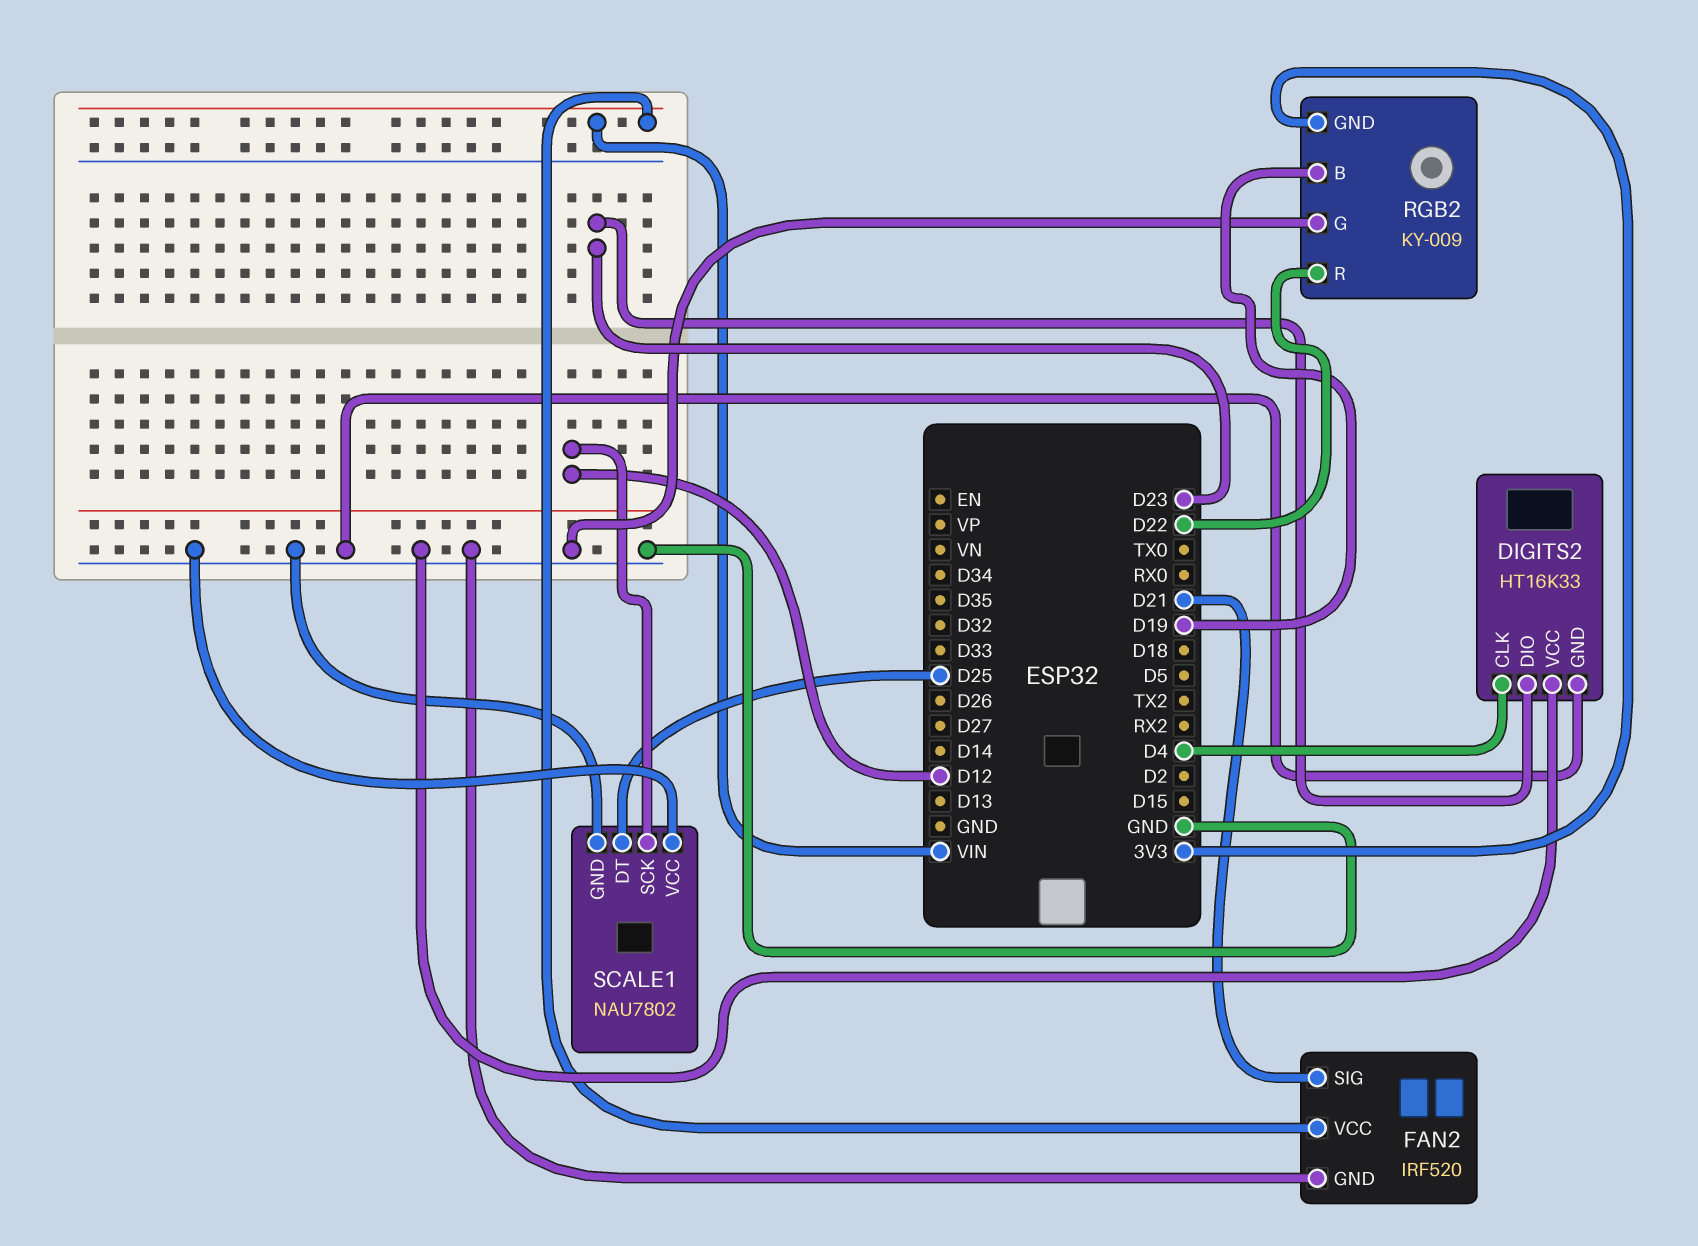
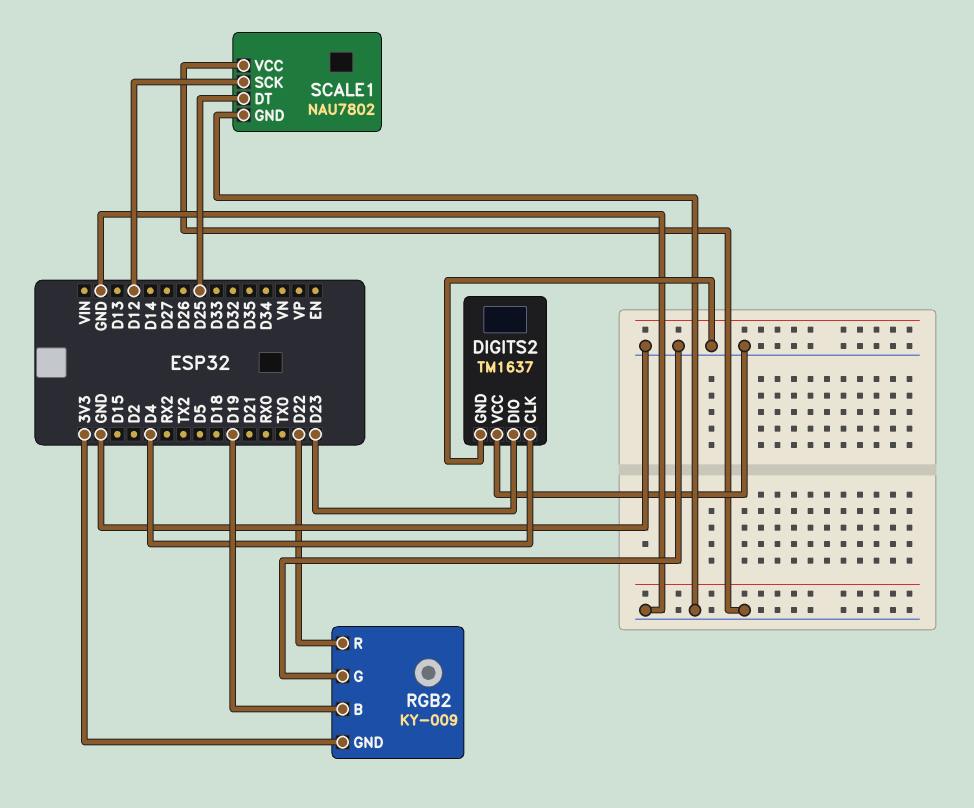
DIGITS2: HT16K33 -> TM1637
FAN2: IRF520 -> none
FAN2 pin GND: GND -> none
FAN2 pin SIG: D21 -> none
FAN2 pin VCC: VIN -> none

